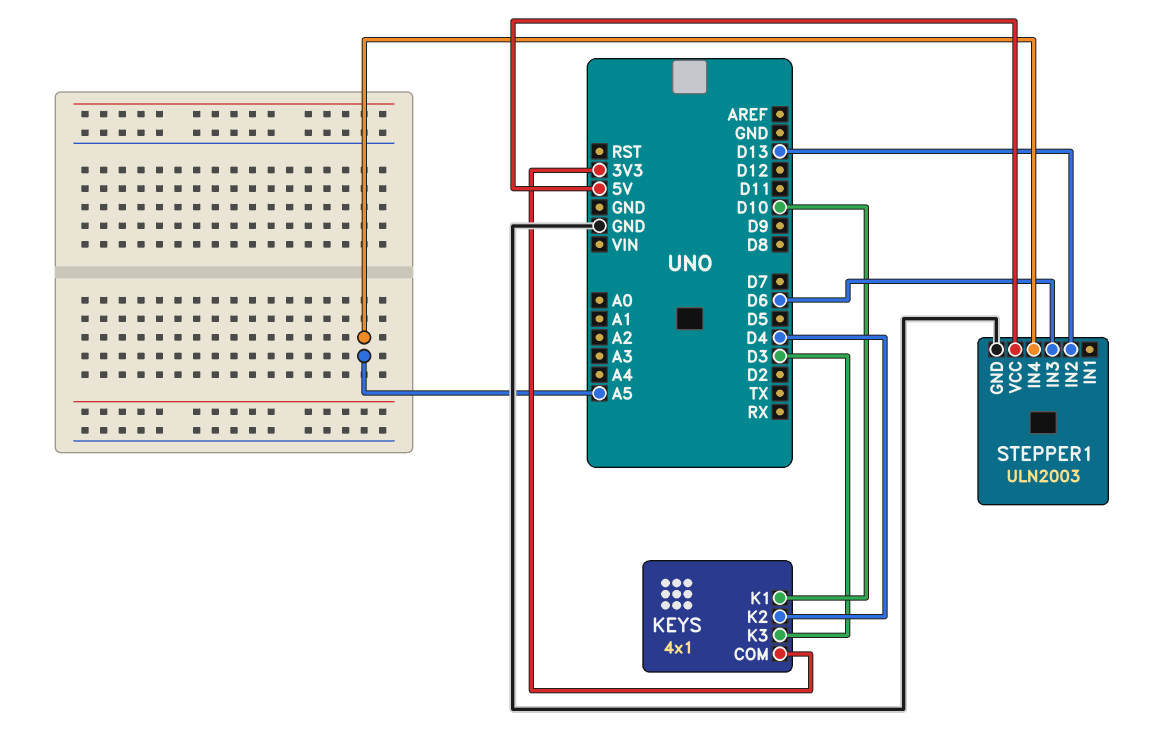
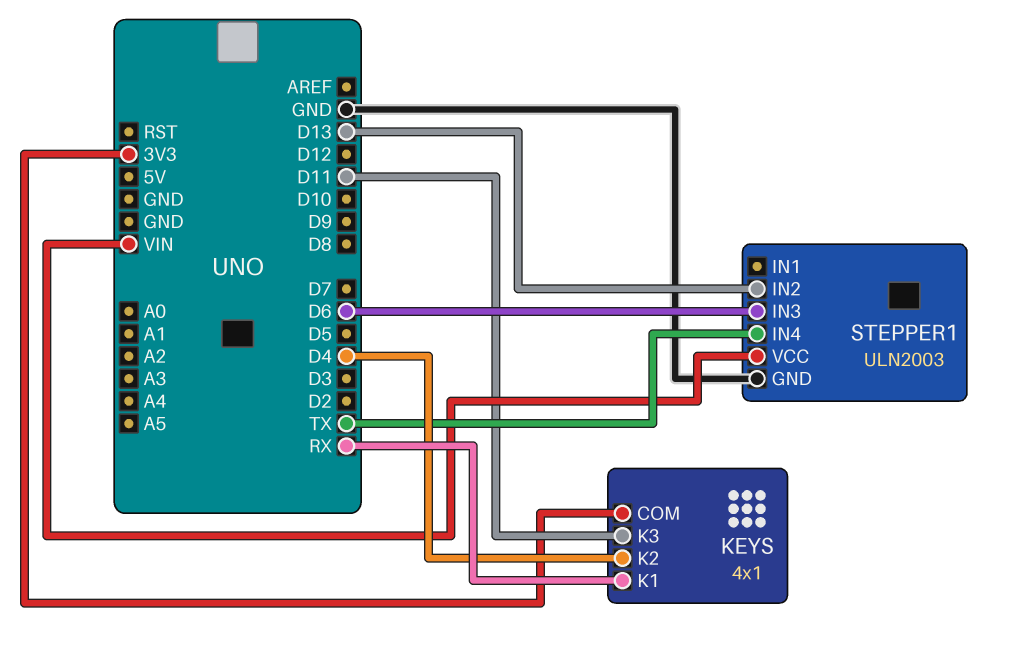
KEYS pin K1: D10 -> RX
KEYS pin K3: D3 -> D11
STEPPER1 pin IN4: A5 -> TX
STEPPER1 pin VCC: 5V -> VIN

